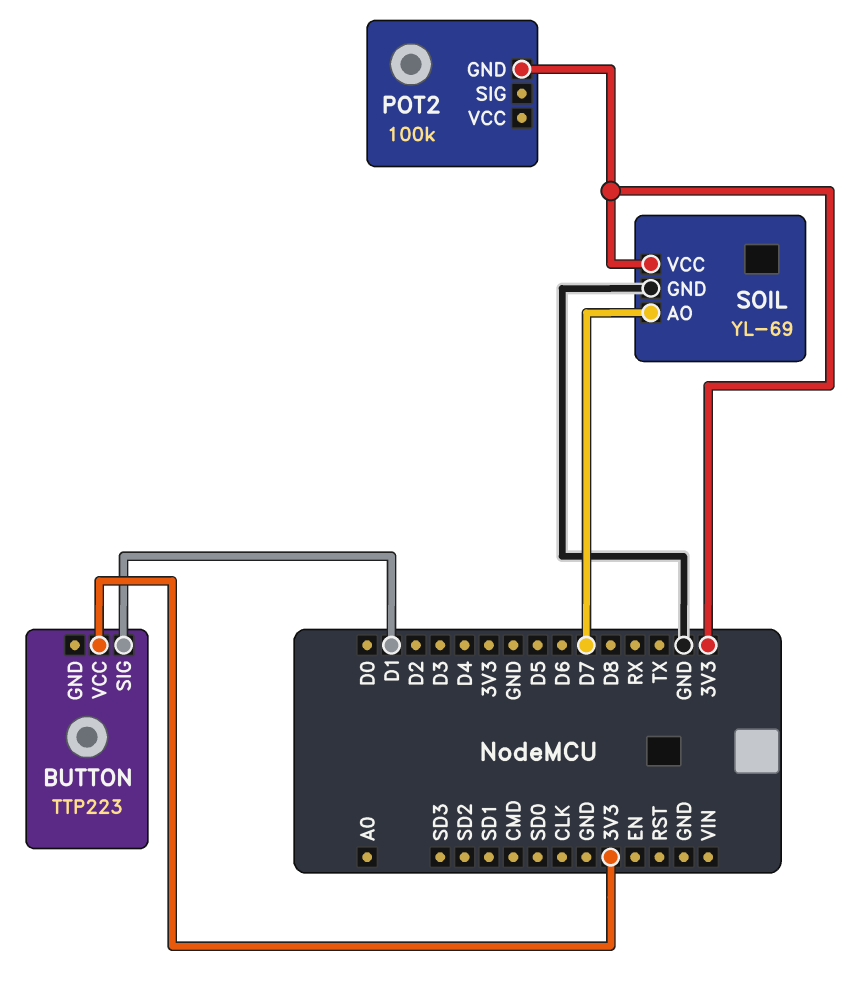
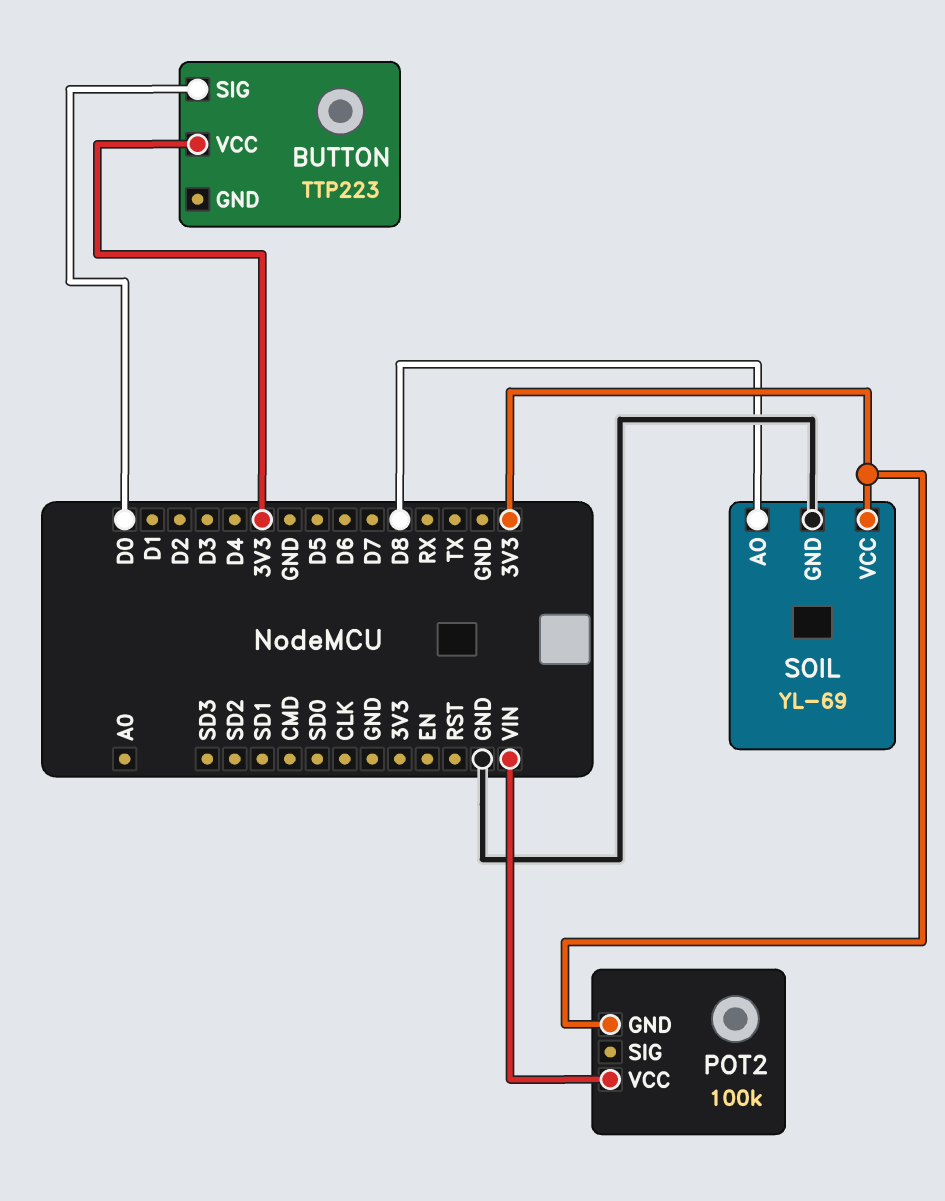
BUTTON pin SIG: D1 -> D0
POT2 pin VCC: none -> VIN
SOIL pin AO: D7 -> D8

